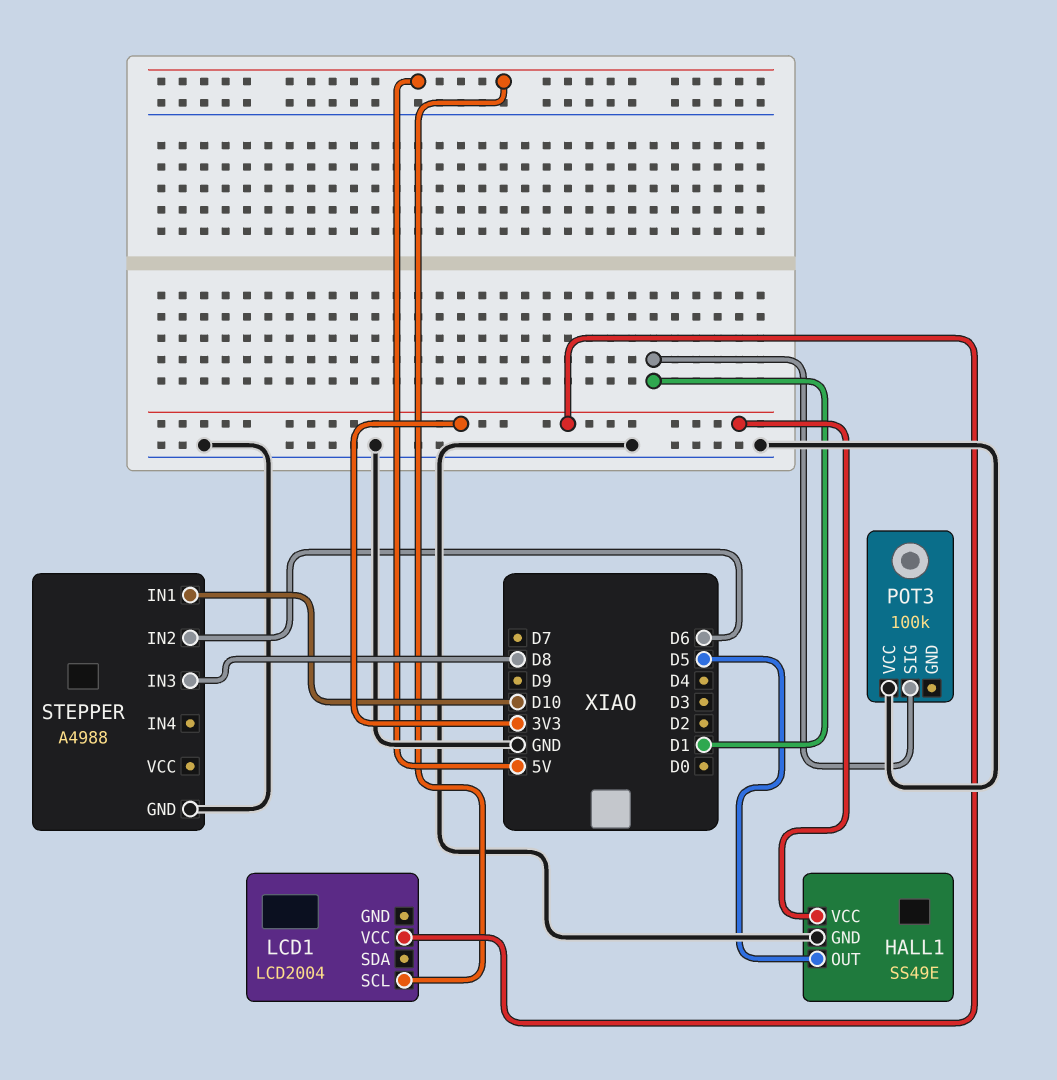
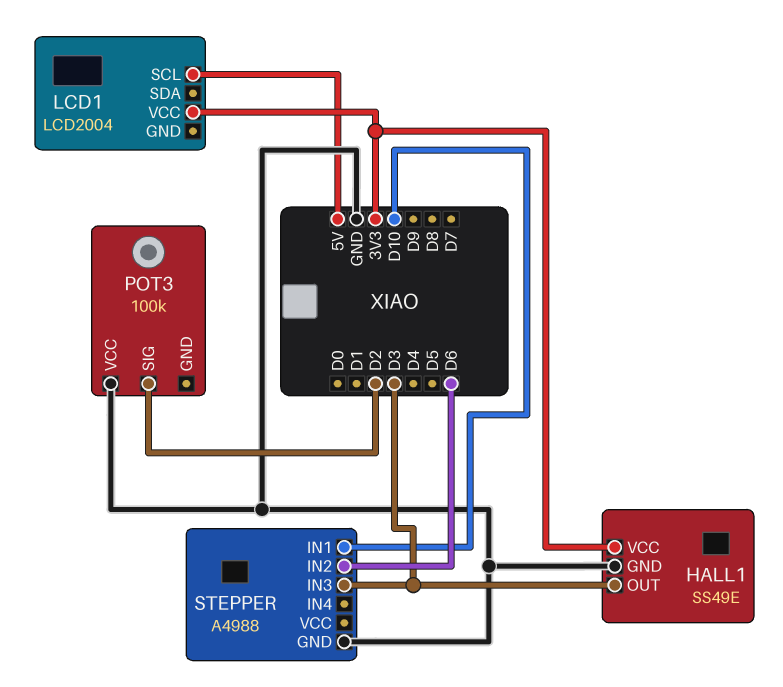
HALL1 pin OUT: D5 -> D3
POT3 pin SIG: D1 -> D2
STEPPER pin IN3: D8 -> D3

